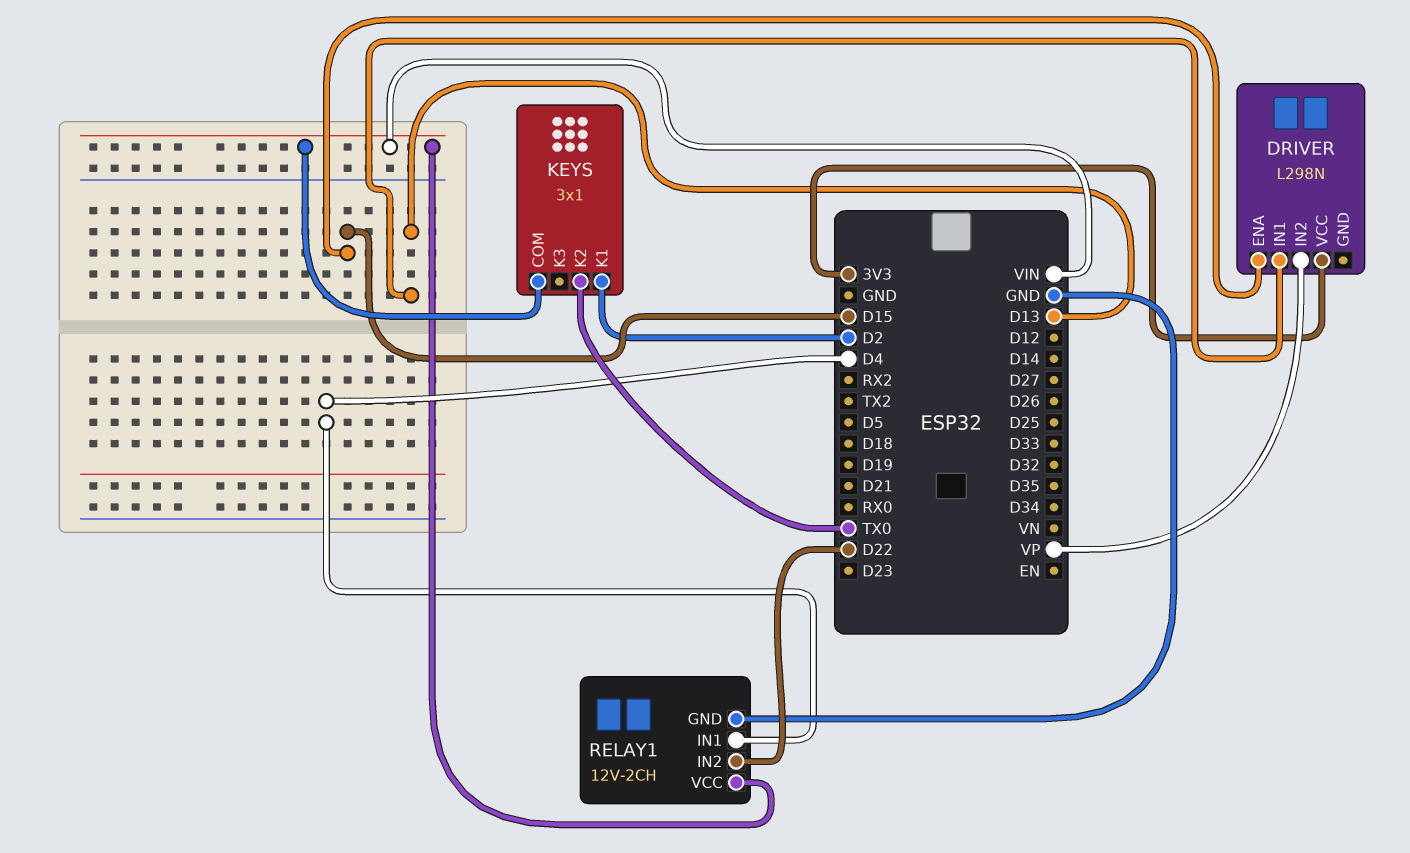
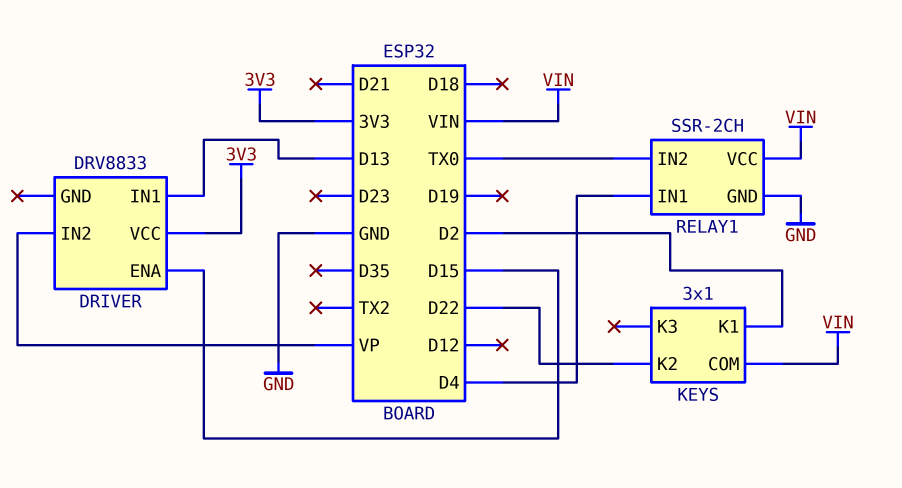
DRIVER: L298N -> DRV8833
KEYS pin K2: TX0 -> D22
RELAY1: 12V-2CH -> SSR-2CH
RELAY1 pin IN2: D22 -> TX0

